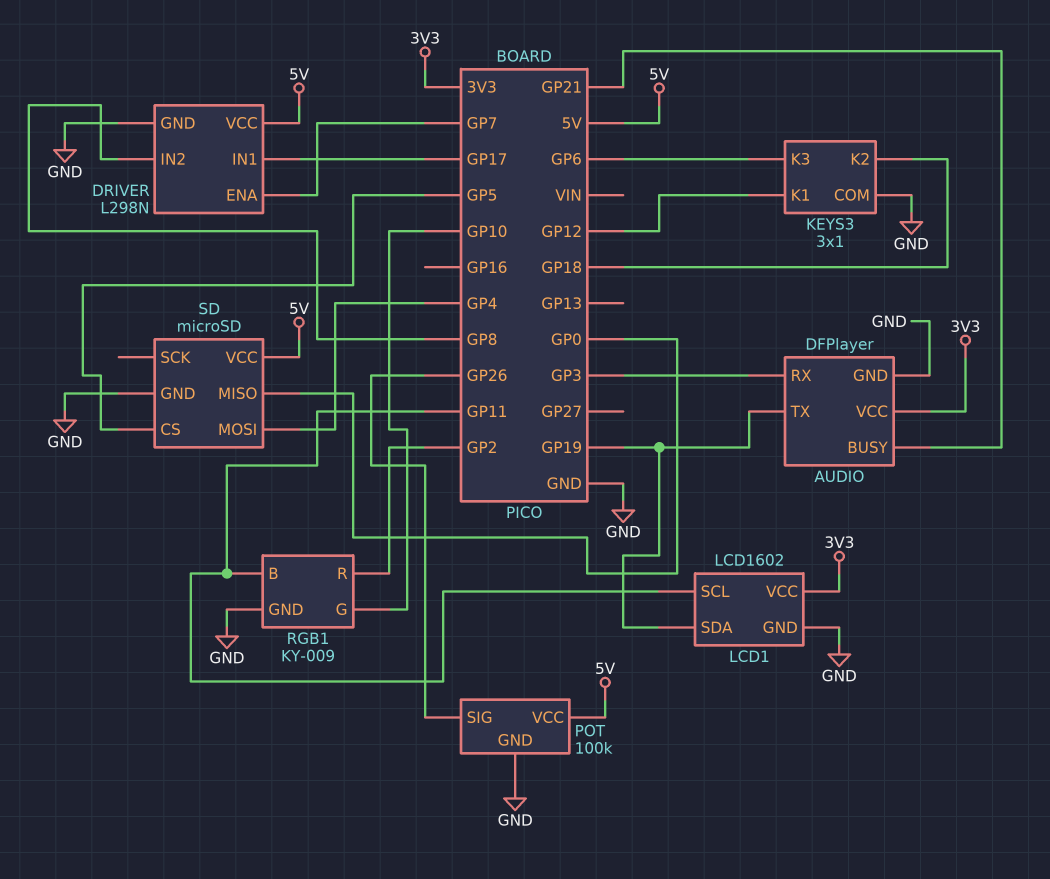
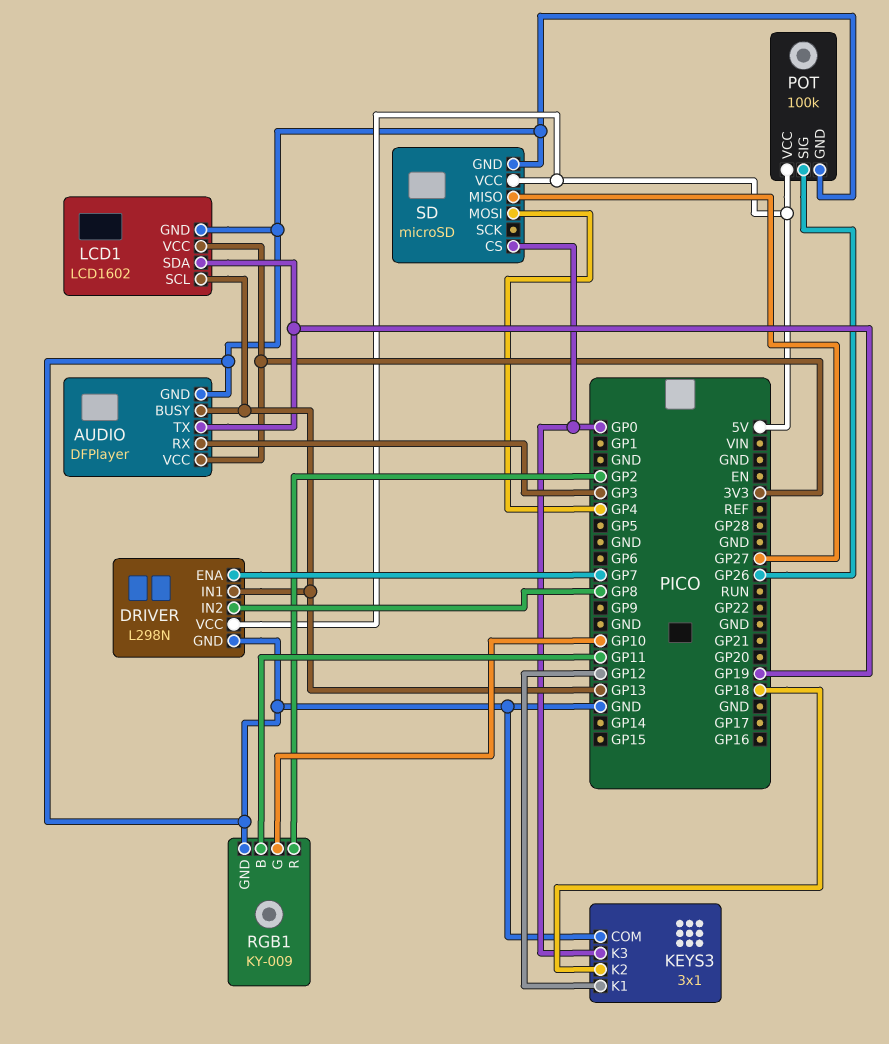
AUDIO pin BUSY: GP21 -> GP13
DRIVER pin IN1: GP17 -> GP13
KEYS3 pin K3: GP6 -> GP0
LCD1 pin SCL: GP11 -> GP13
SD pin CS: GP5 -> GP0
SD pin MISO: GP0 -> GP27

